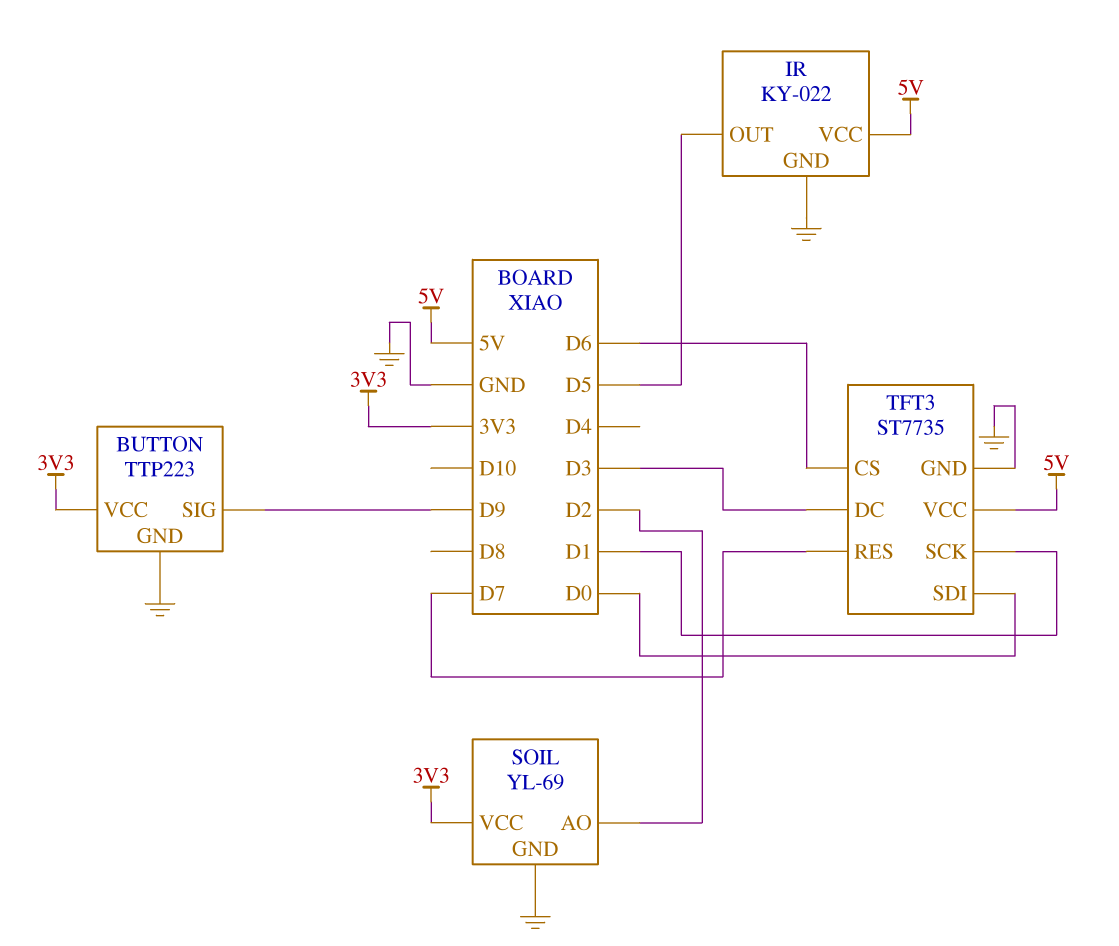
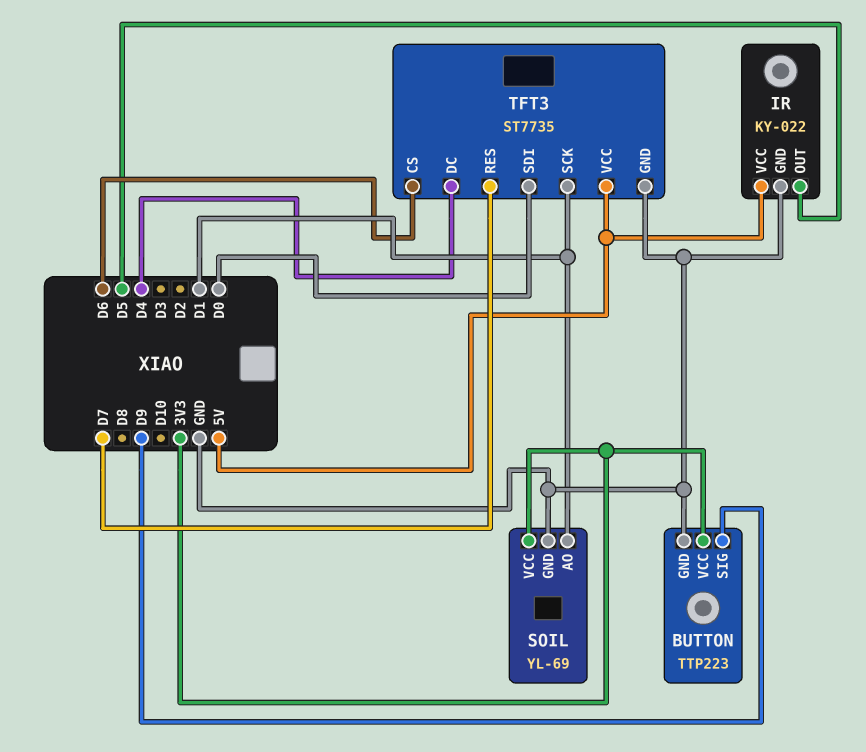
SOIL pin AO: D2 -> D1
TFT3 pin DC: D3 -> D4

